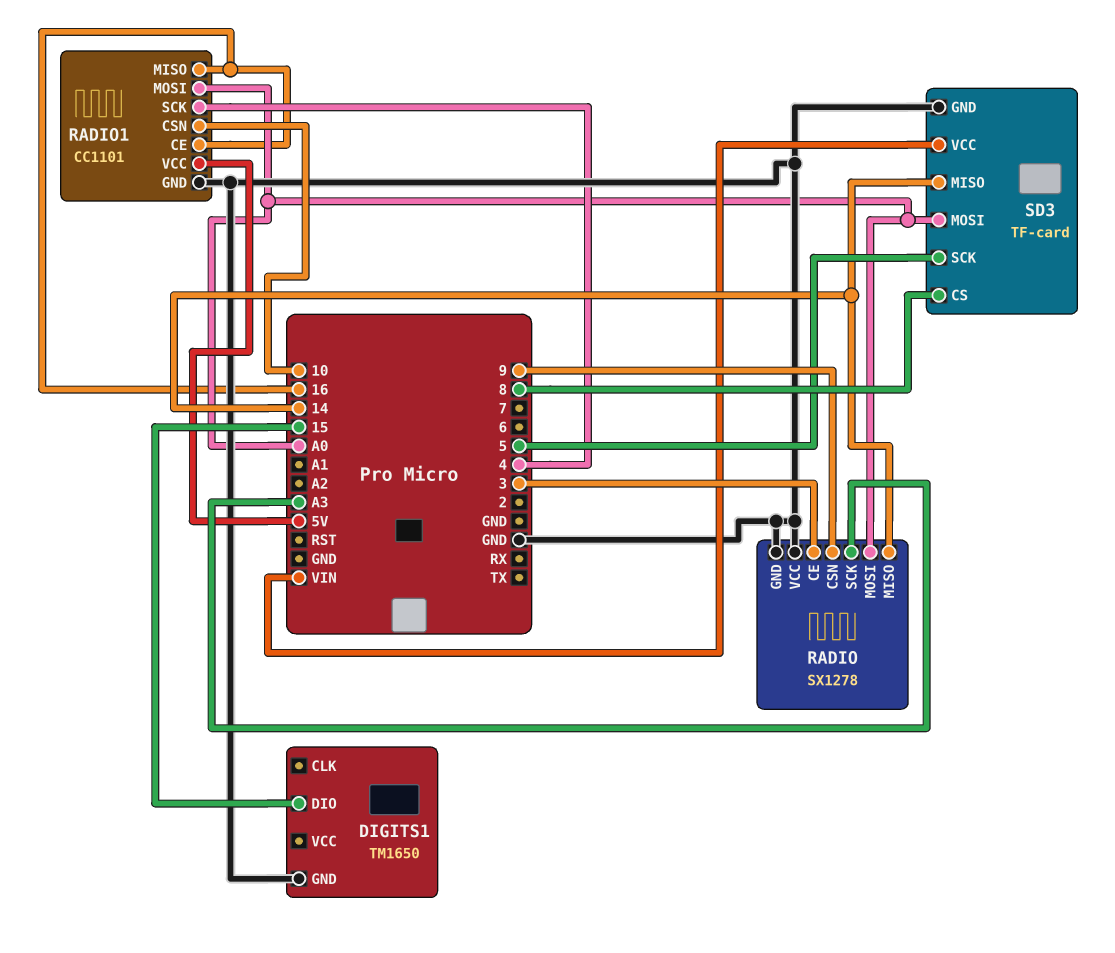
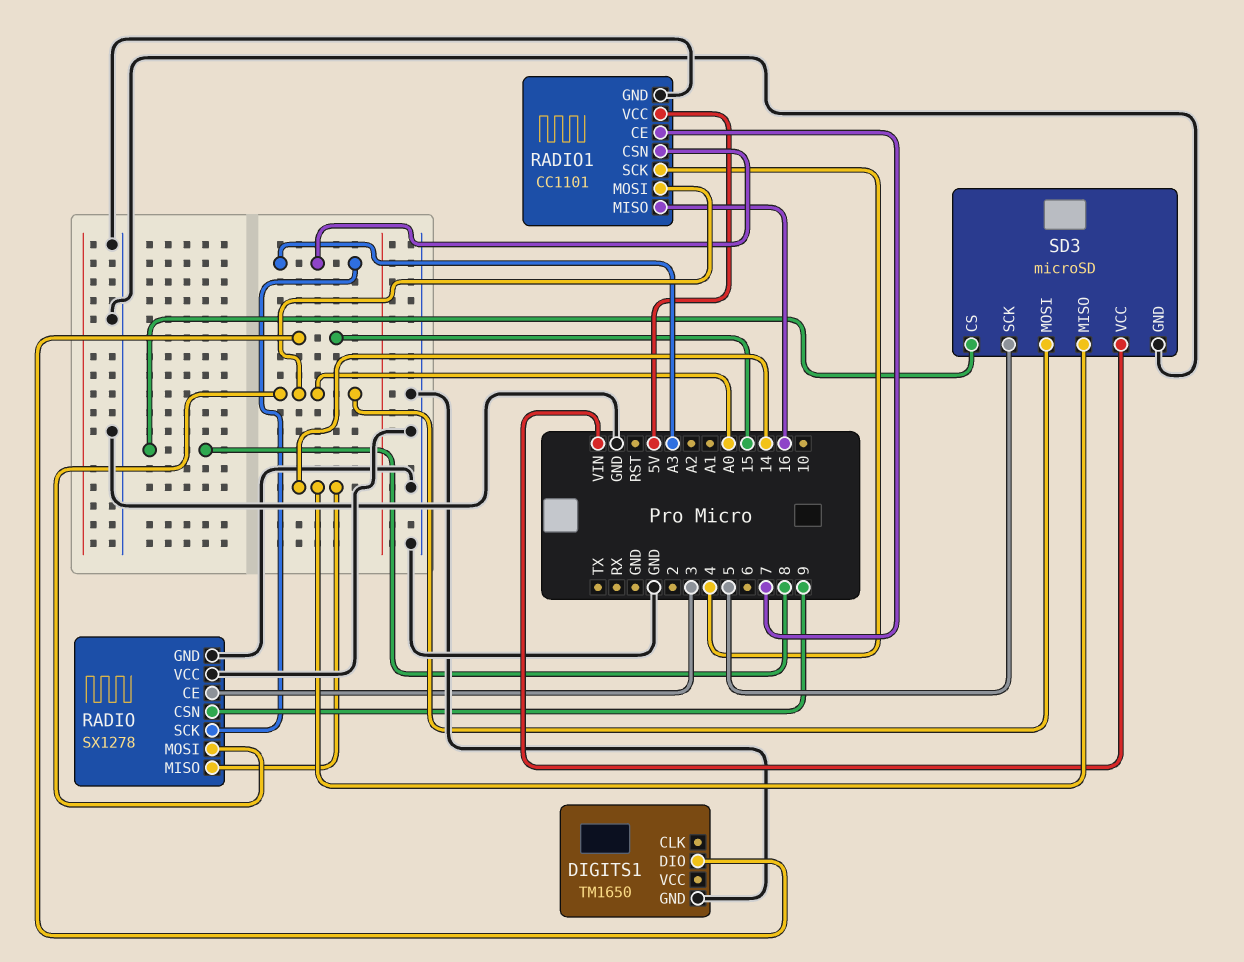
RADIO1 pin CE: 16 -> 7
RADIO1 pin CSN: 10 -> A3
SD3: TF-card -> microSD

